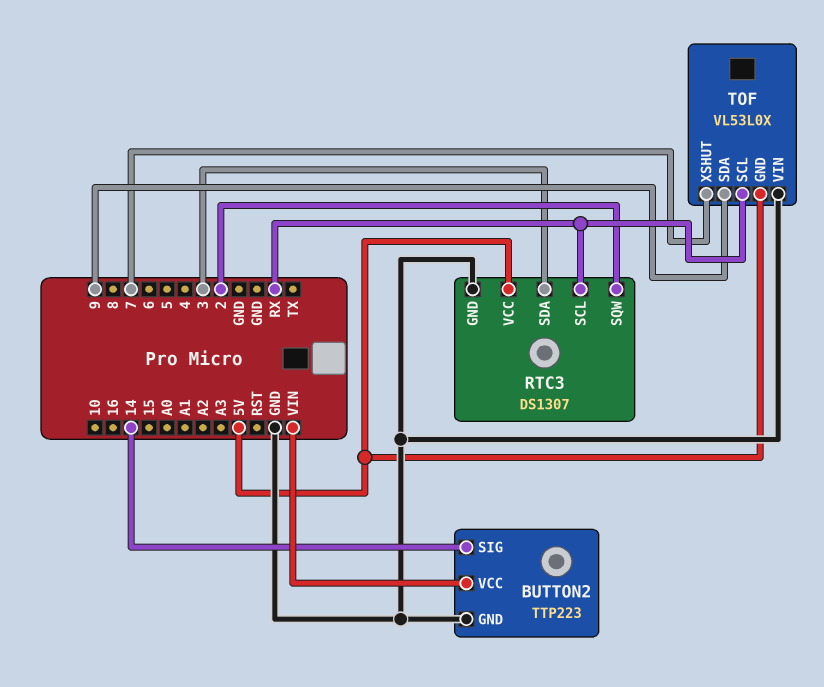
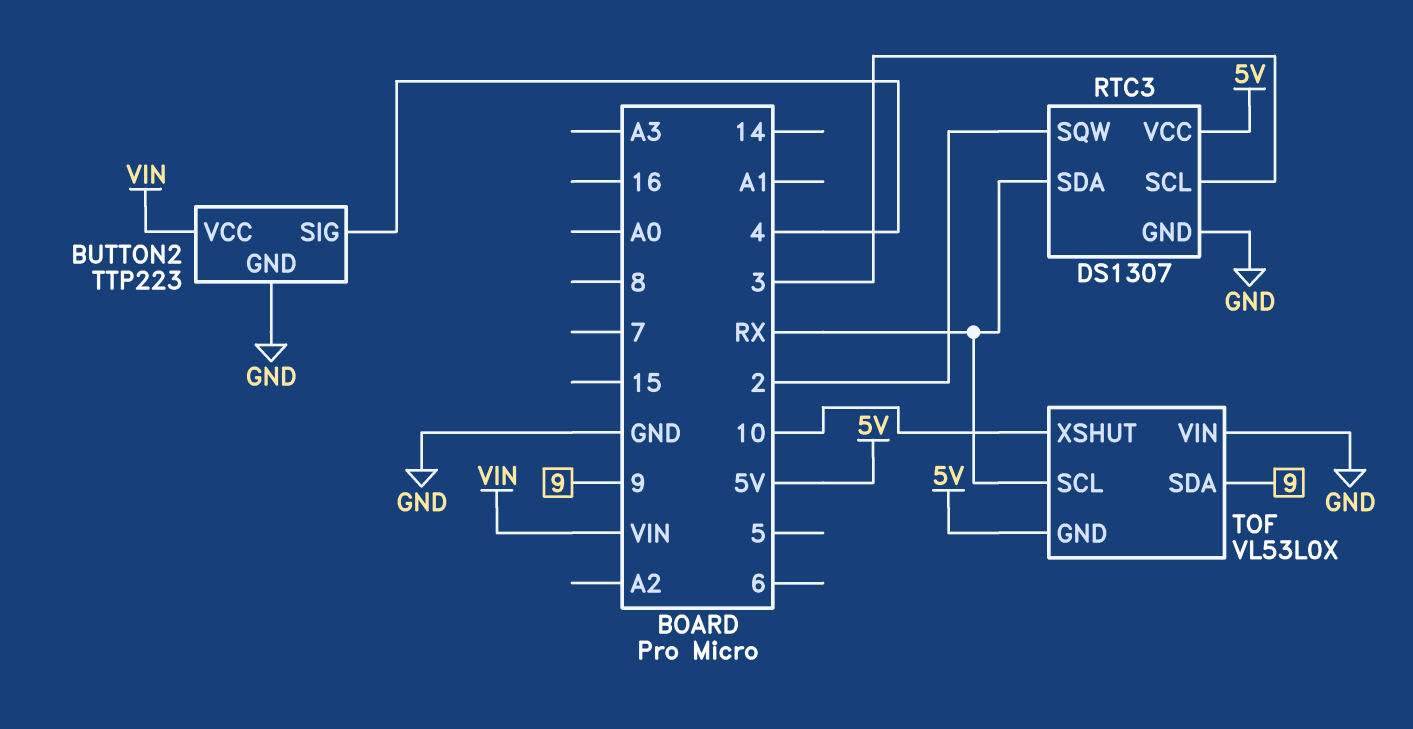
BUTTON2 pin SIG: 14 -> 4
RTC3 pin SCL: RX -> 3
RTC3 pin SDA: 3 -> RX
TOF pin XSHUT: 7 -> 10

